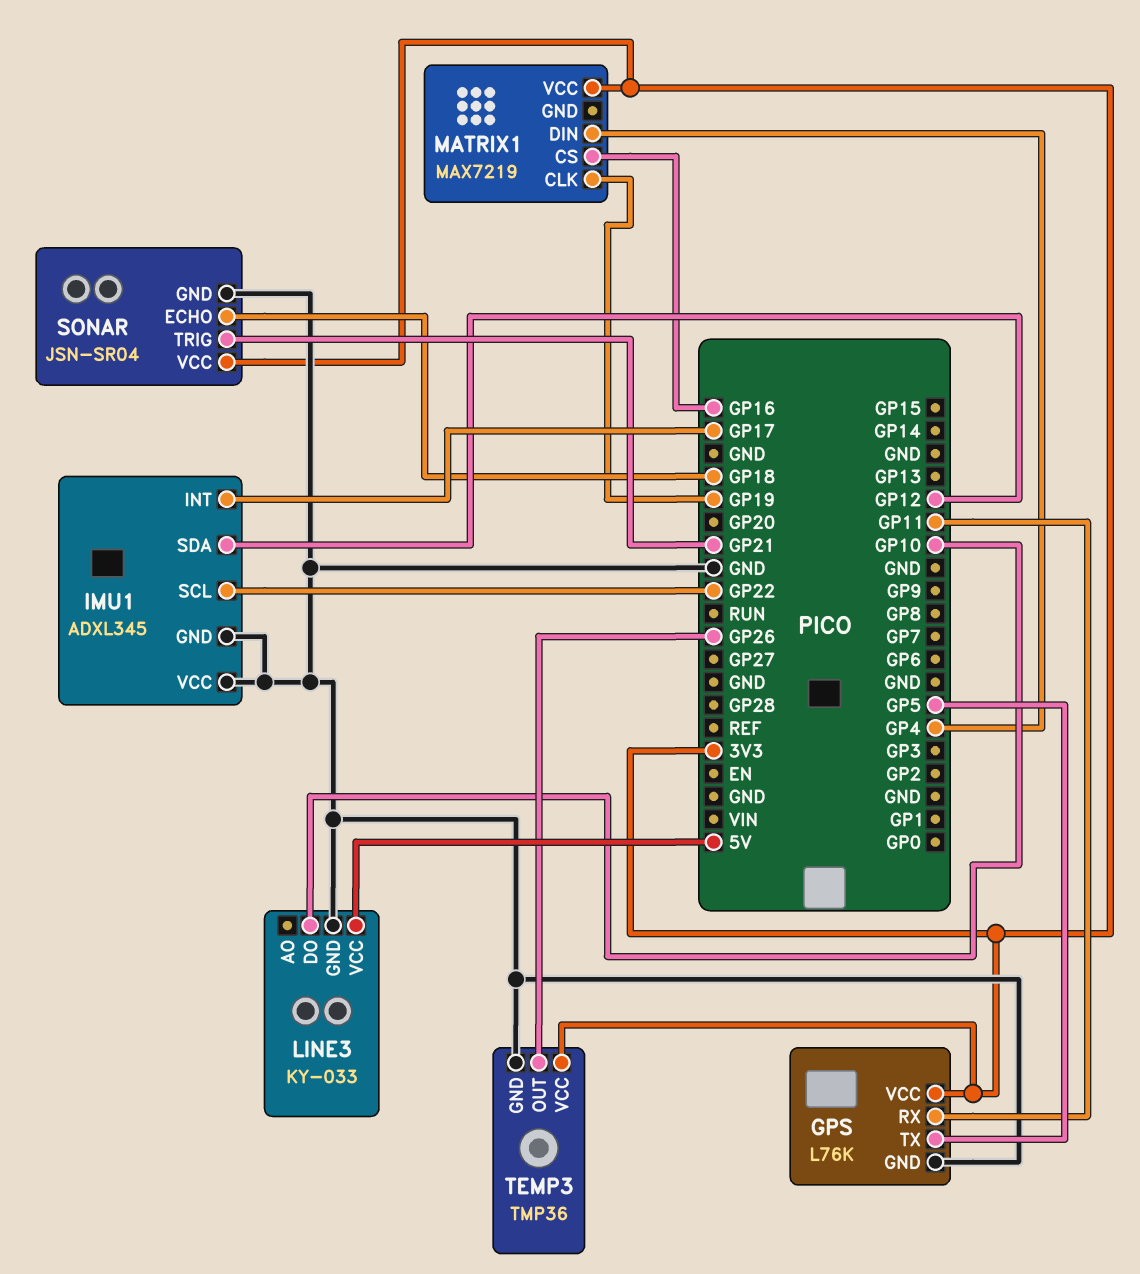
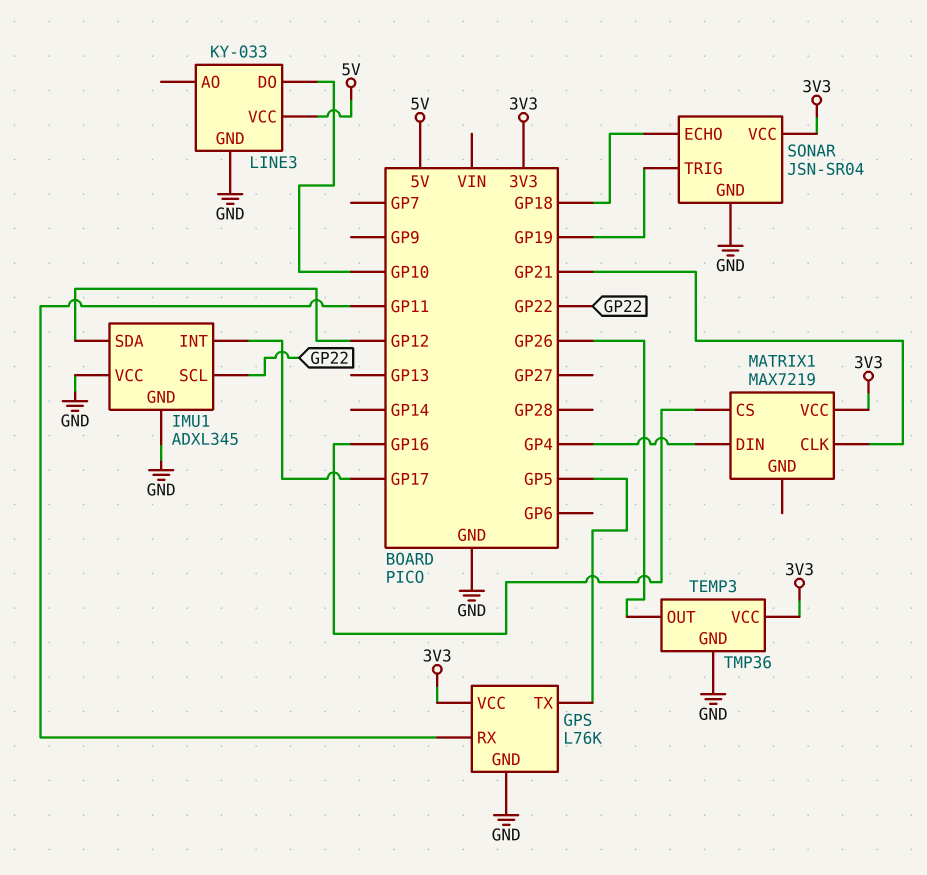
MATRIX1 pin CLK: GP19 -> GP21
SONAR pin TRIG: GP21 -> GP19

